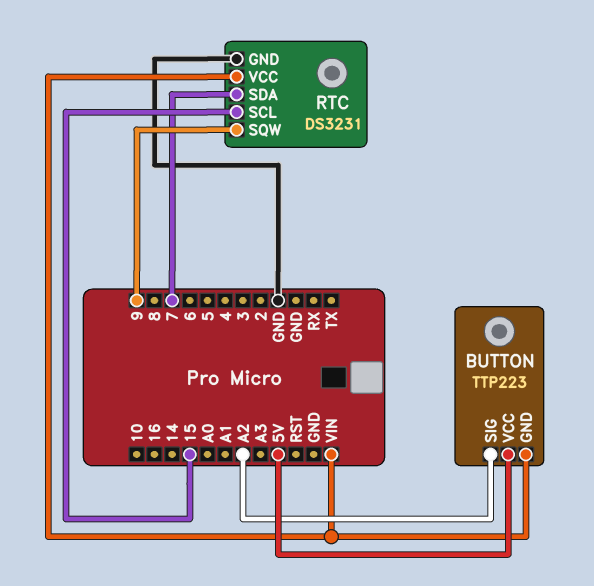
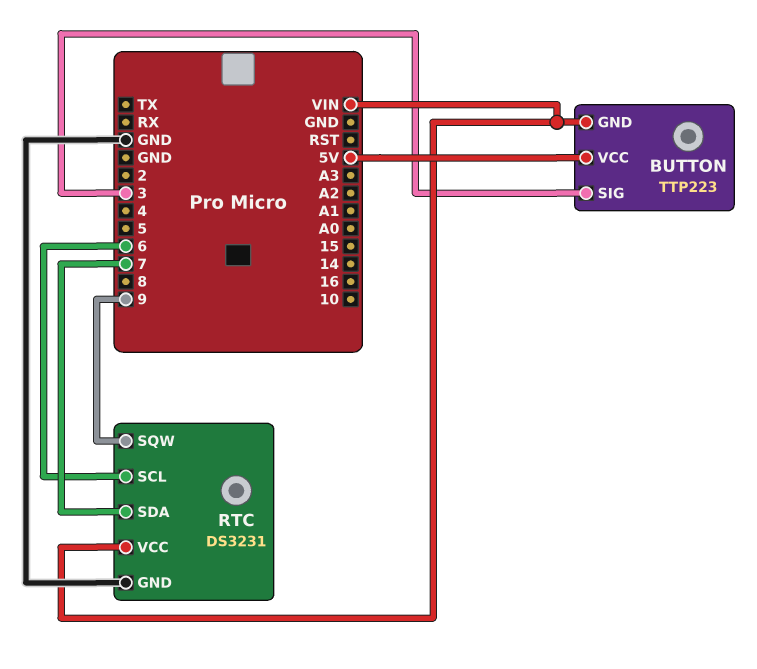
BUTTON pin SIG: A2 -> 3
RTC pin SCL: 15 -> 6

